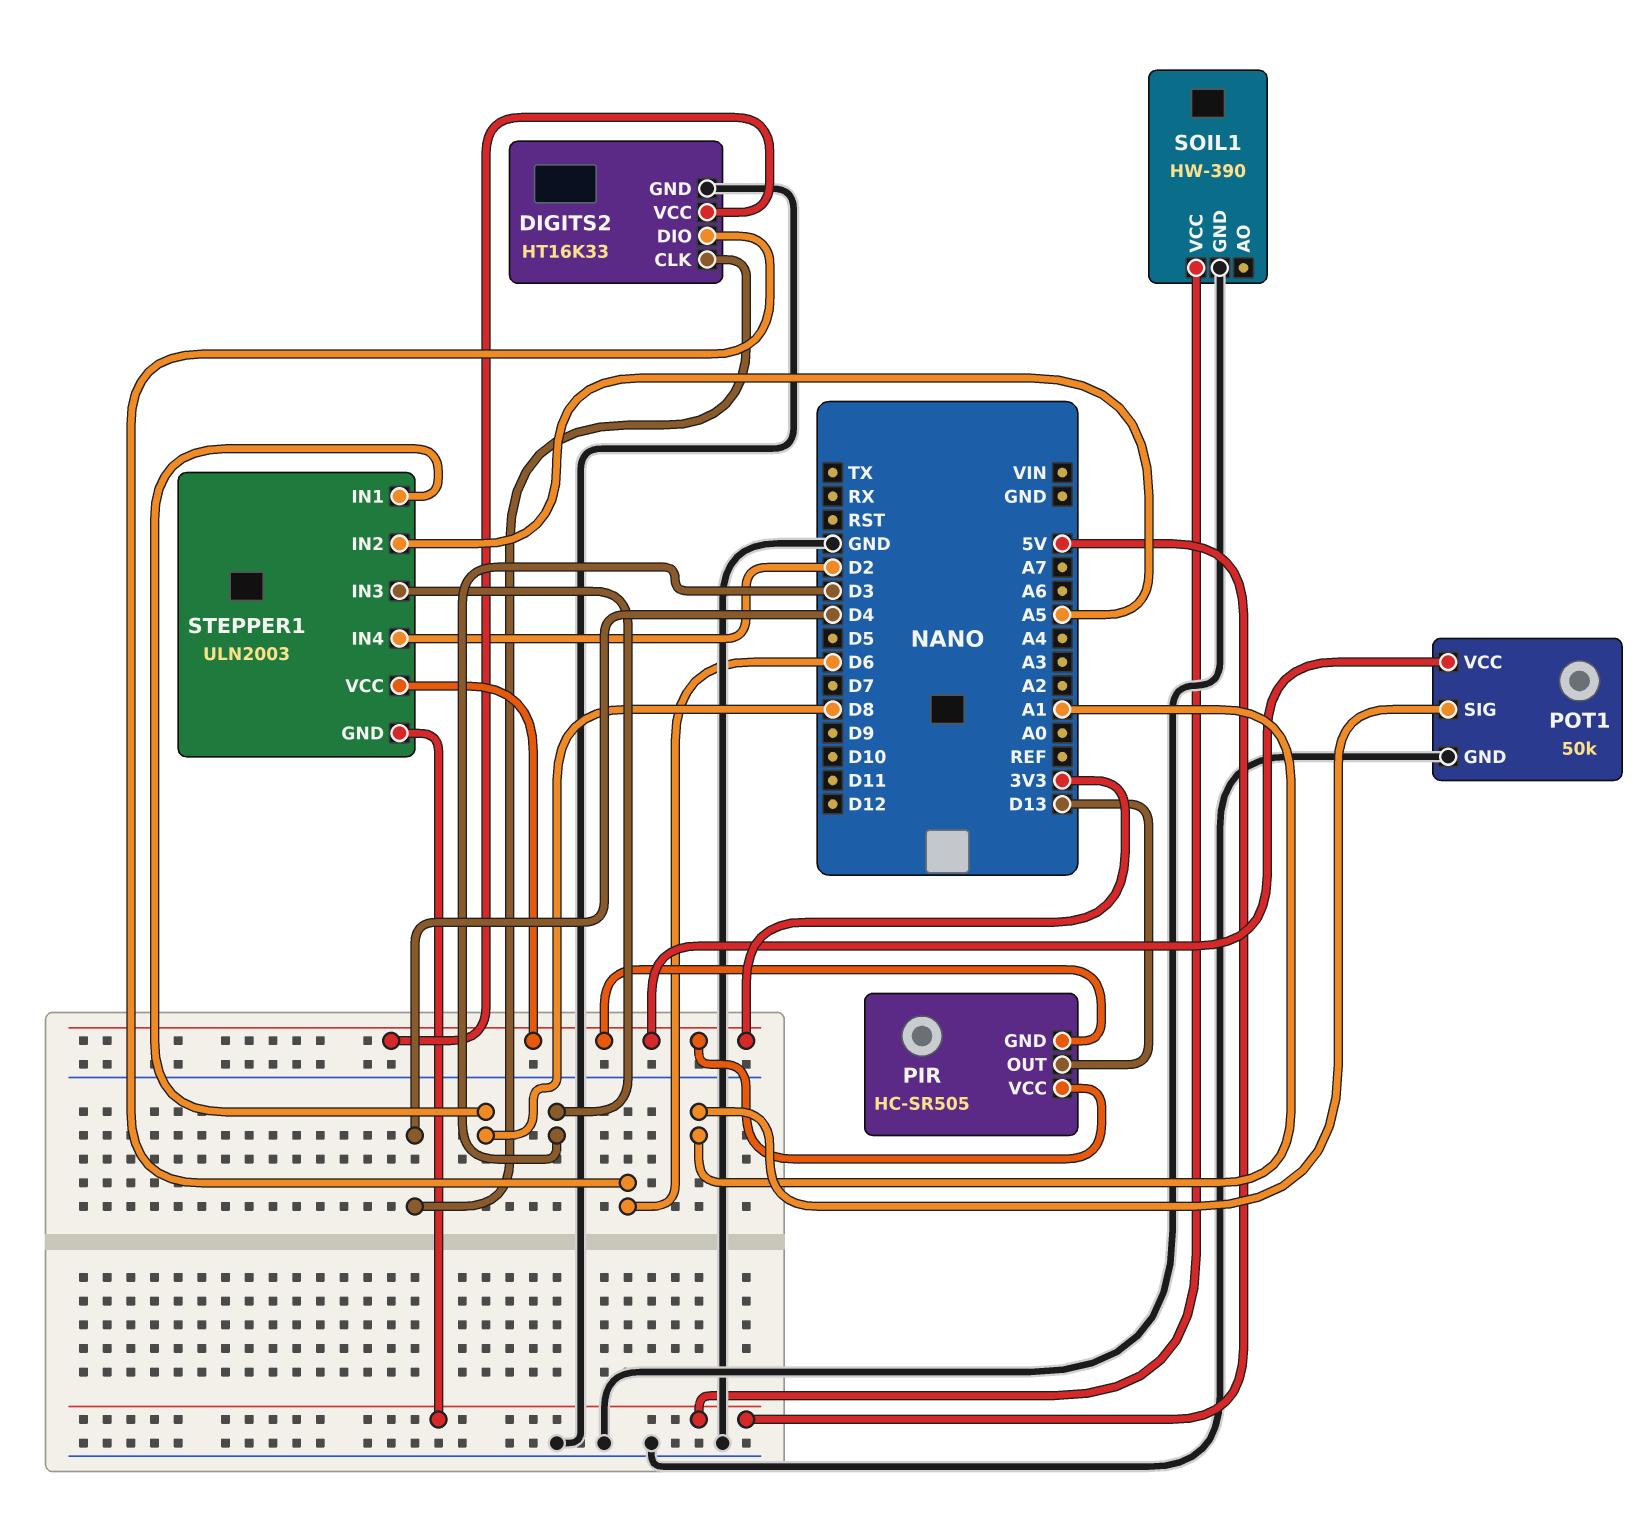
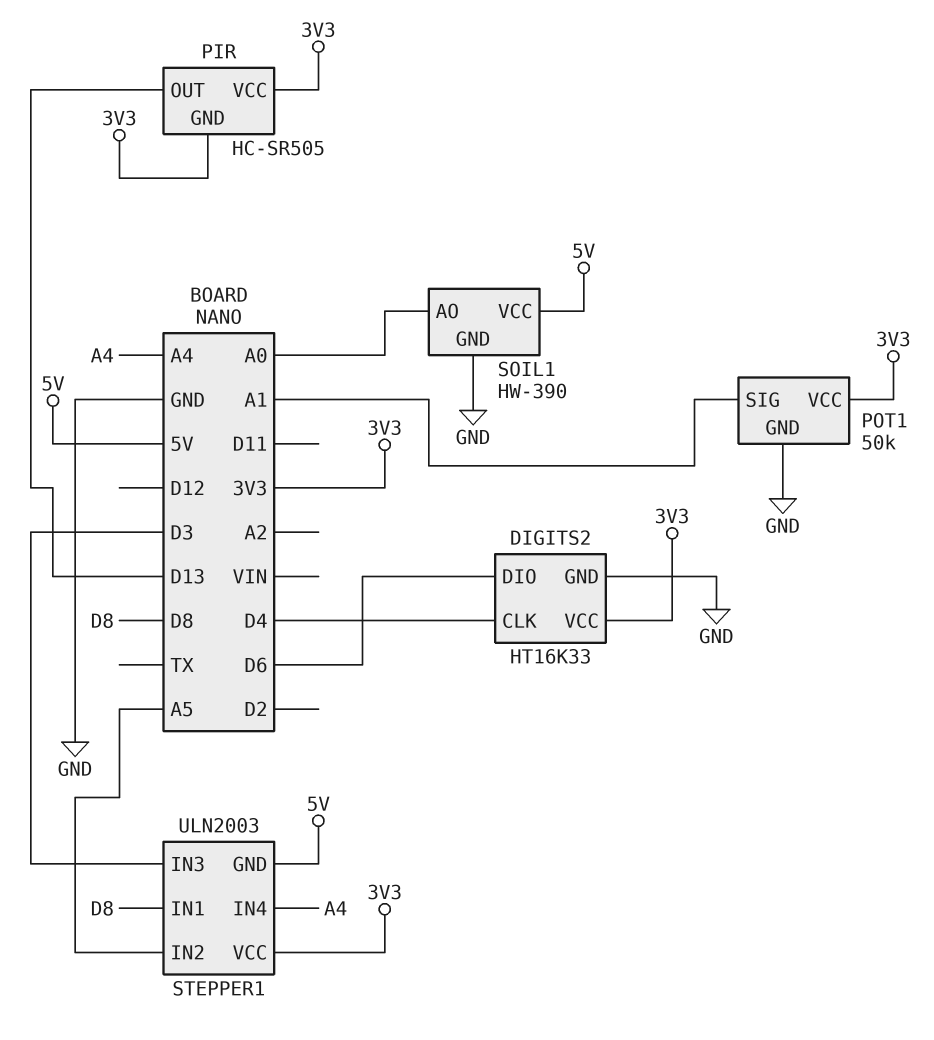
SOIL1 pin AO: none -> A0
STEPPER1 pin IN4: D2 -> A4

